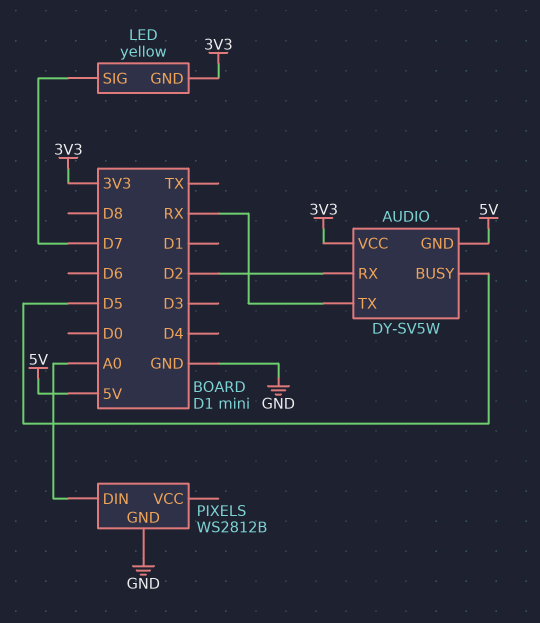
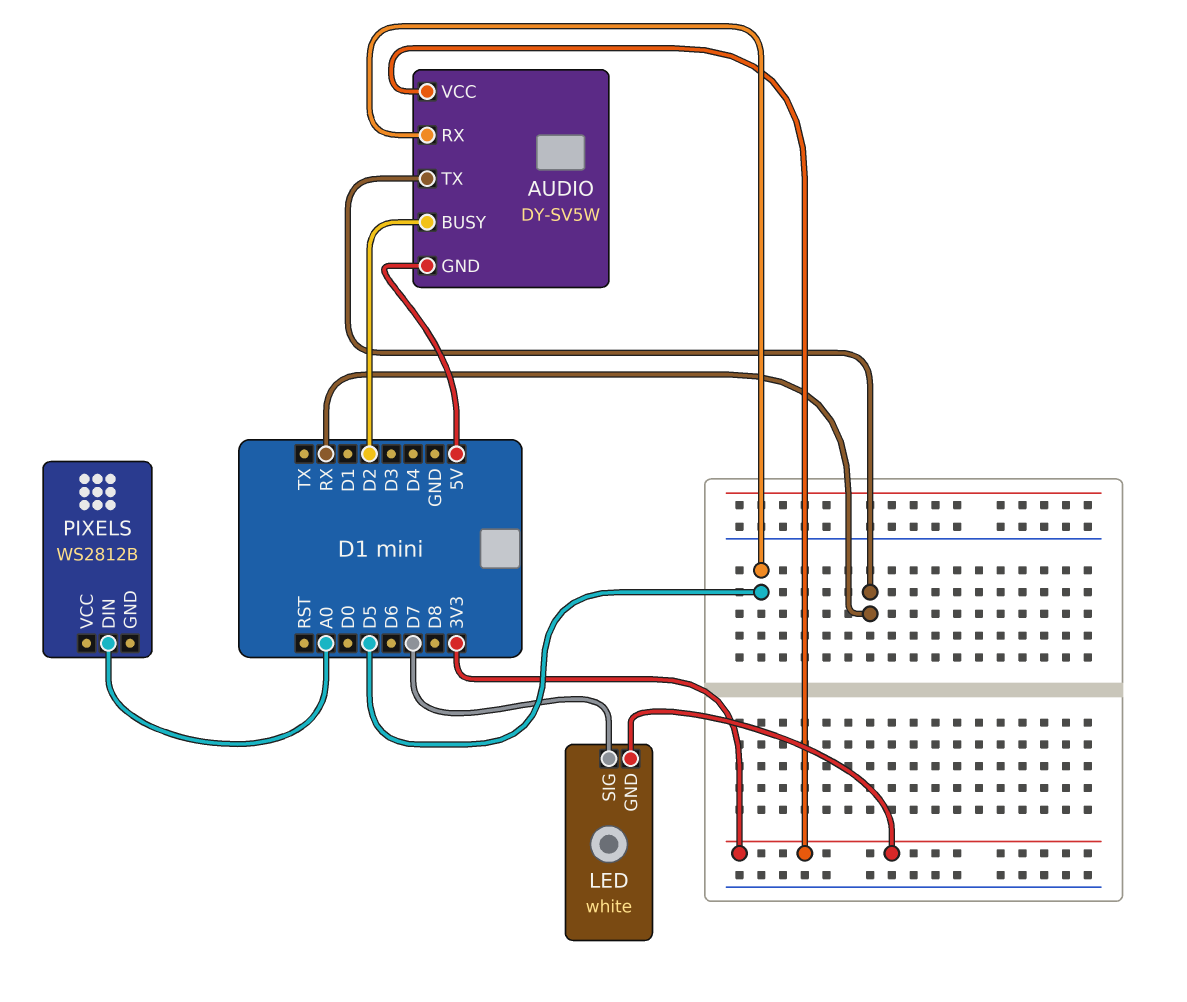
AUDIO pin BUSY: D5 -> D2
AUDIO pin RX: D2 -> D5
LED: yellow -> white
PIXELS pin GND: GND -> none

